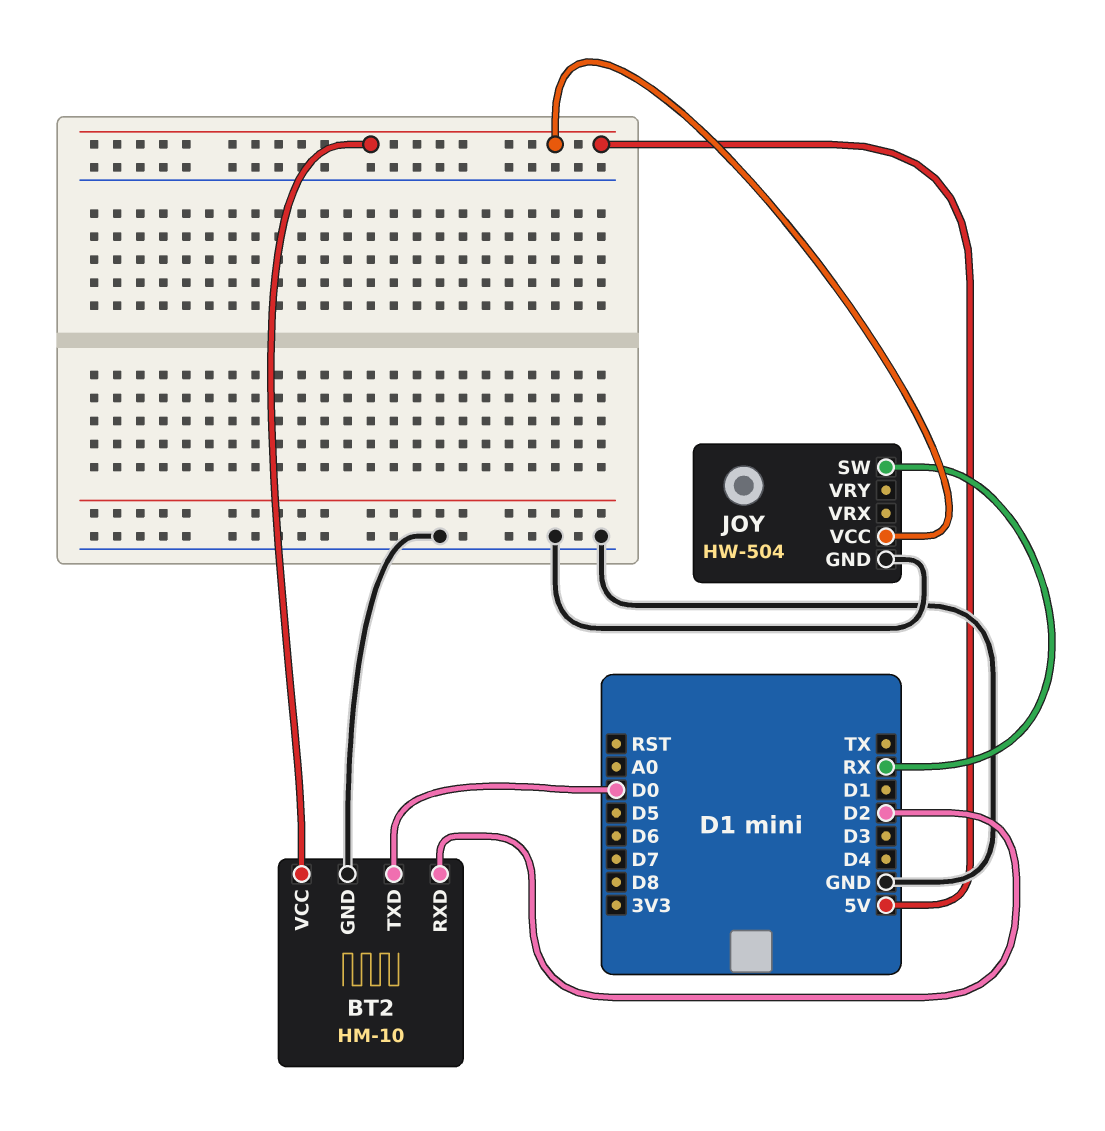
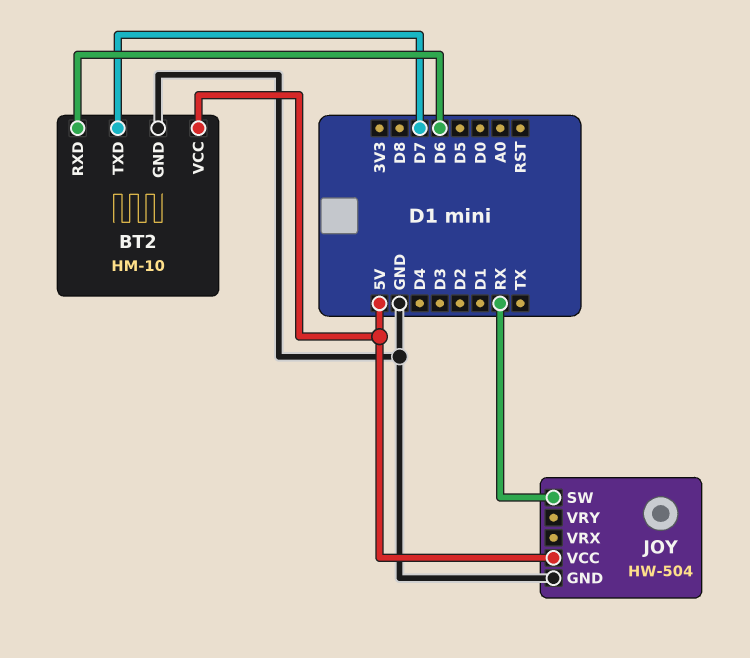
BT2 pin RXD: D2 -> D6
BT2 pin TXD: D0 -> D7

